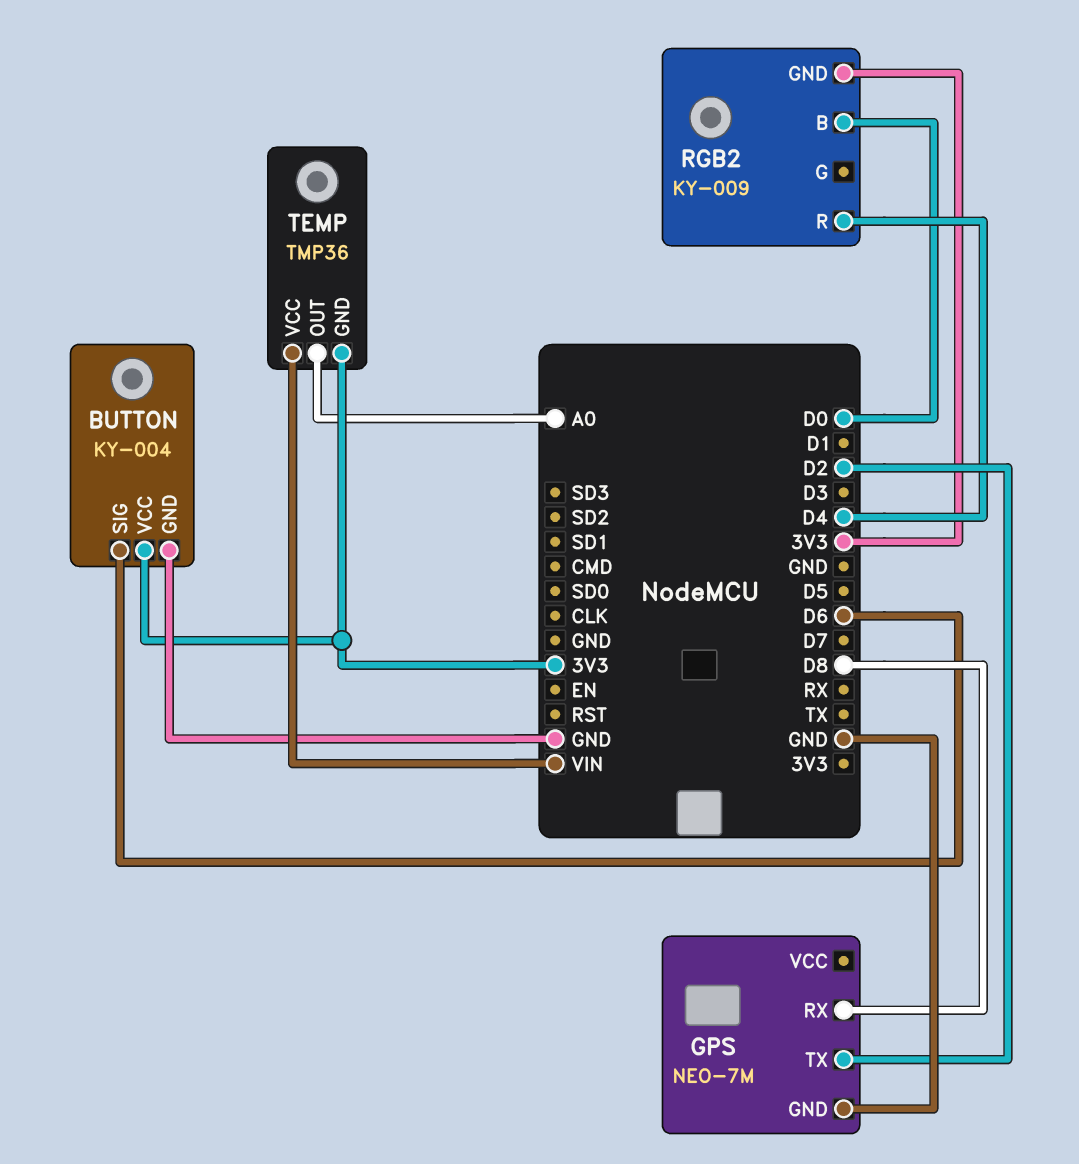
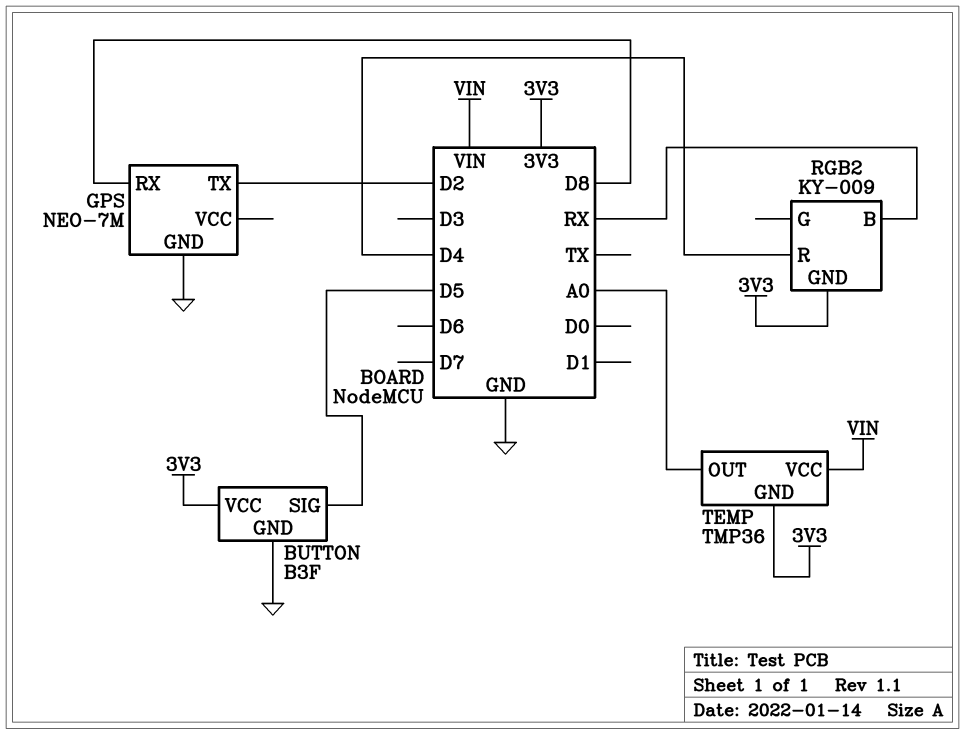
BUTTON: KY-004 -> B3F
BUTTON pin SIG: D6 -> D5
RGB2 pin B: D0 -> RX

